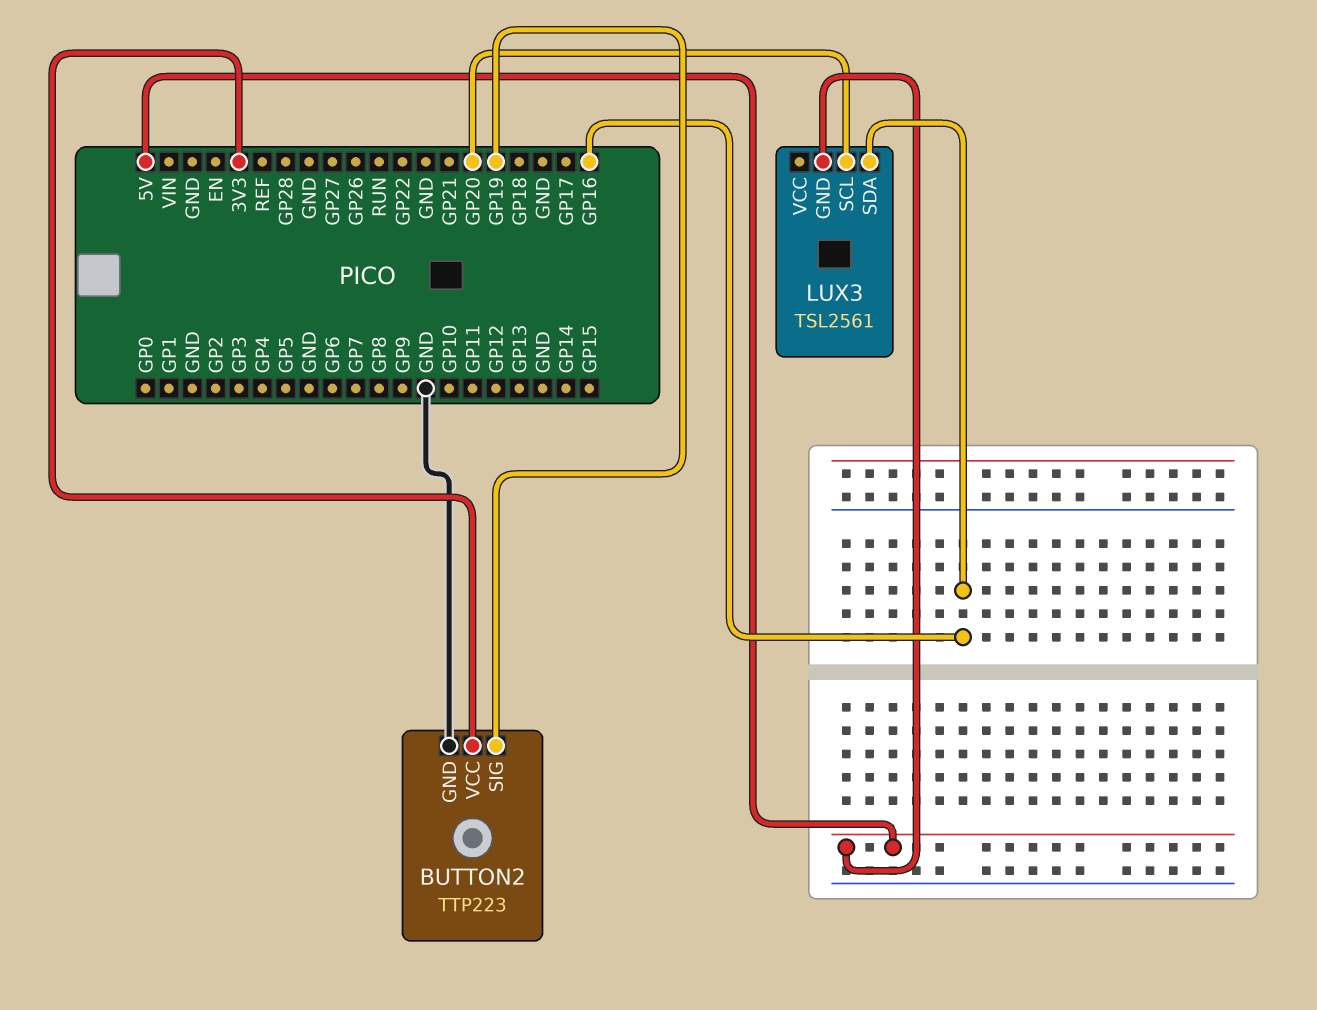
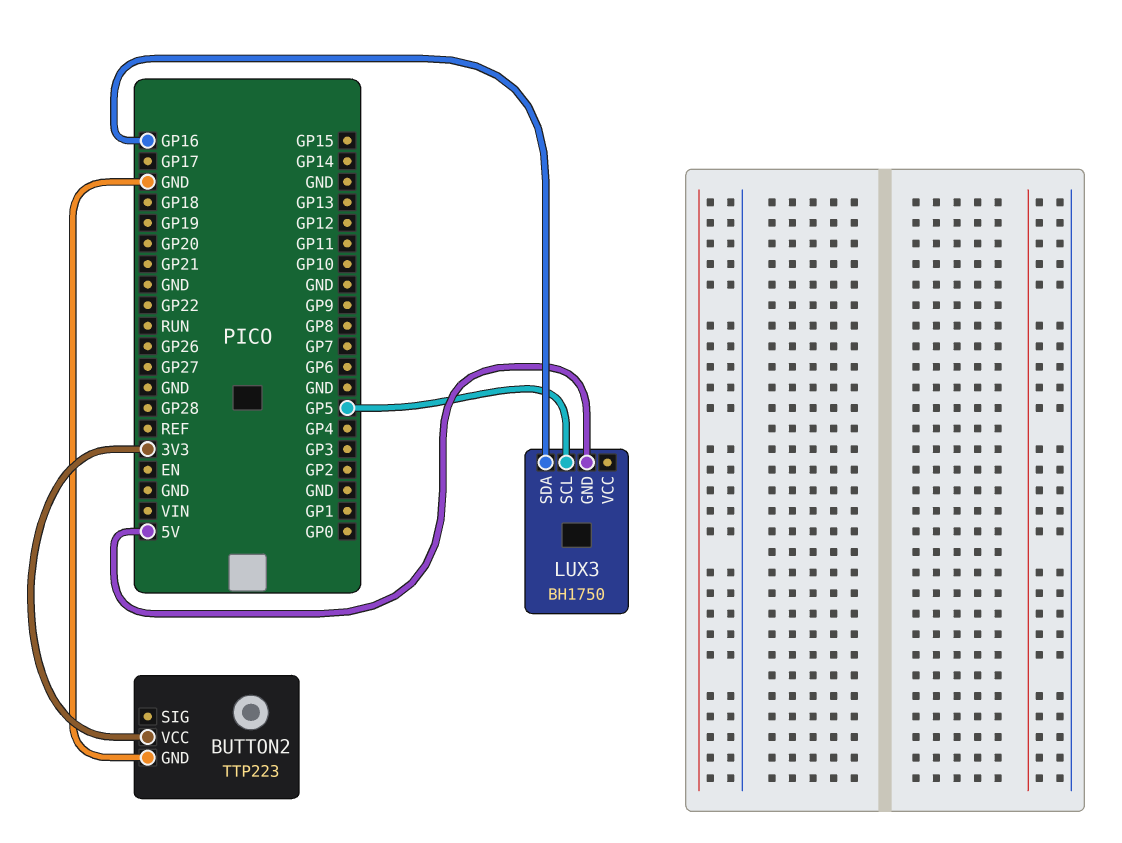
BUTTON2 pin SIG: GP19 -> none
LUX3: TSL2561 -> BH1750
LUX3 pin SCL: GP20 -> GP5

